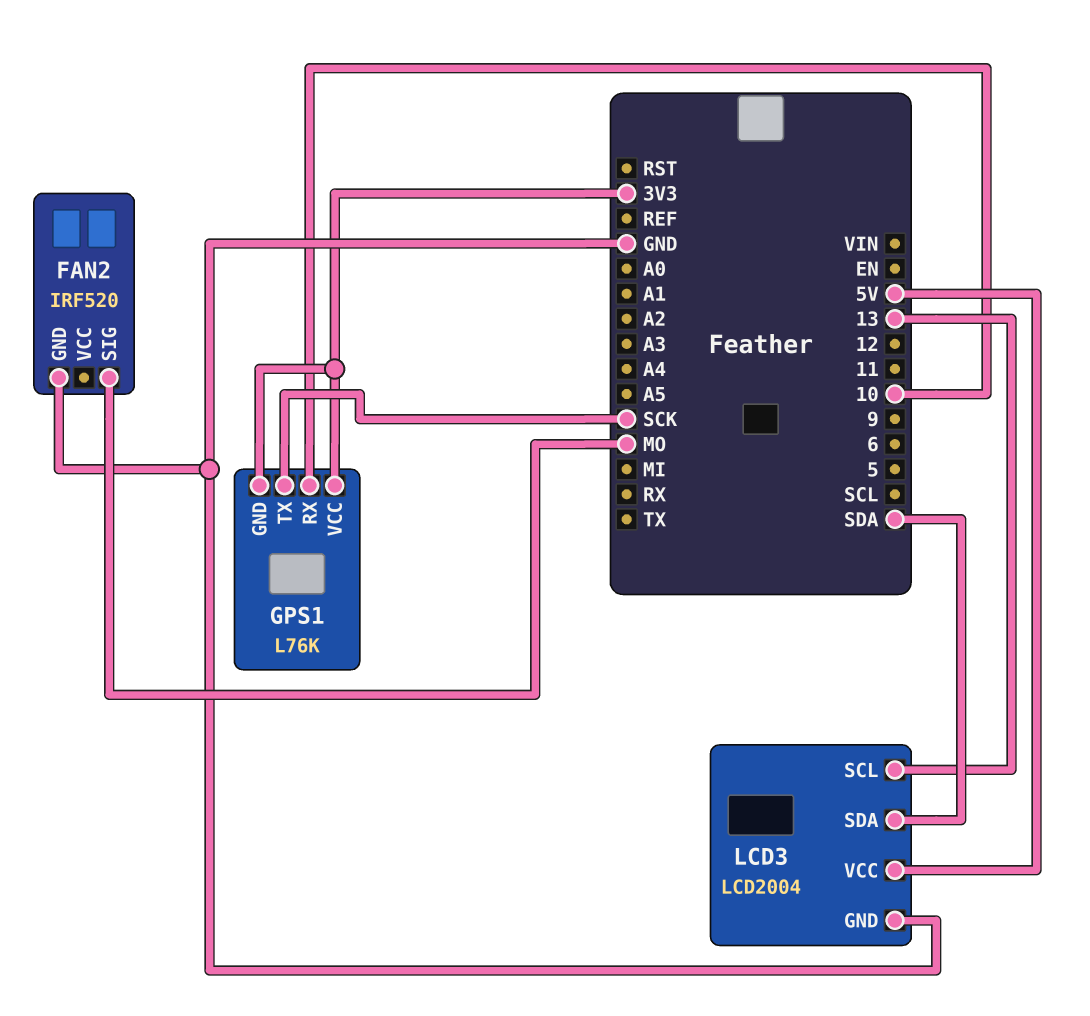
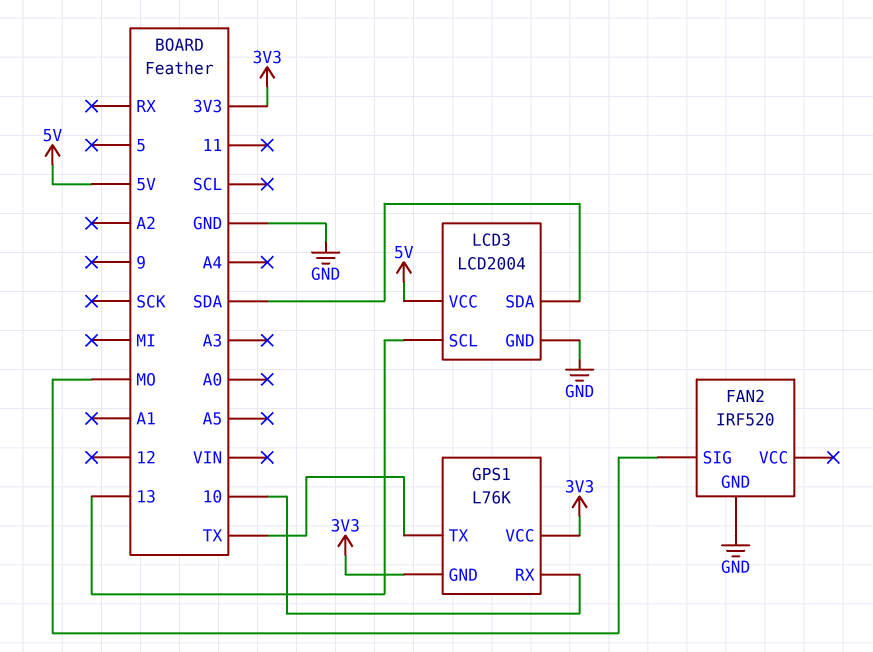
GPS1 pin TX: SCK -> TX

